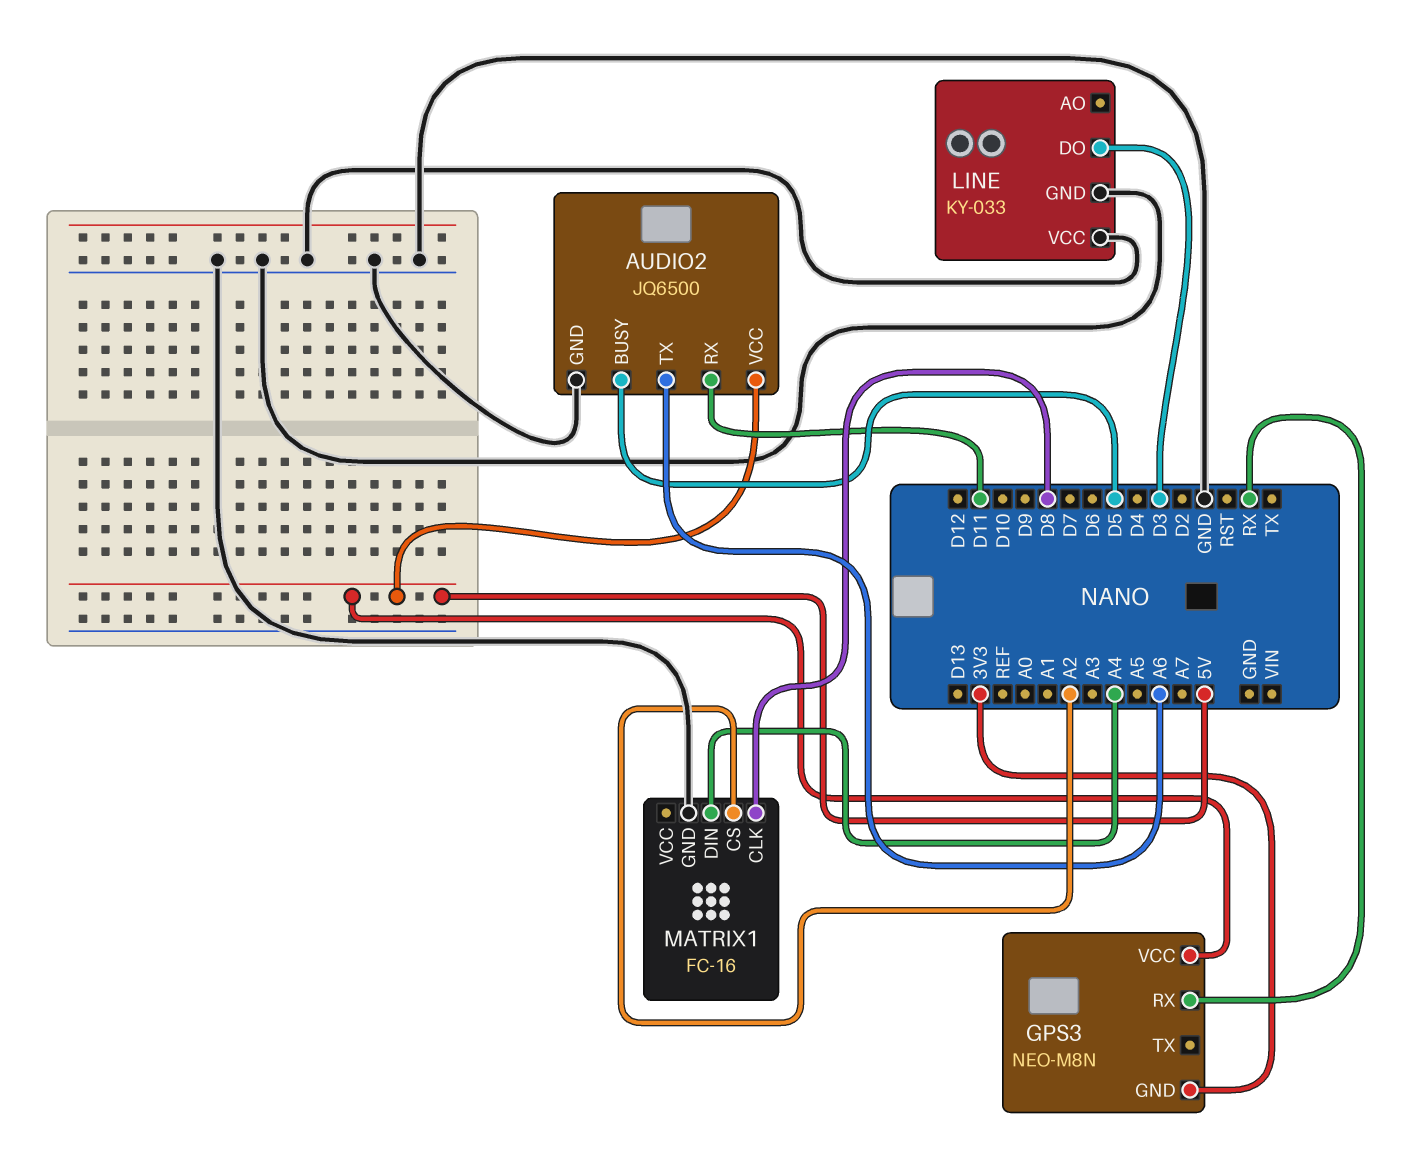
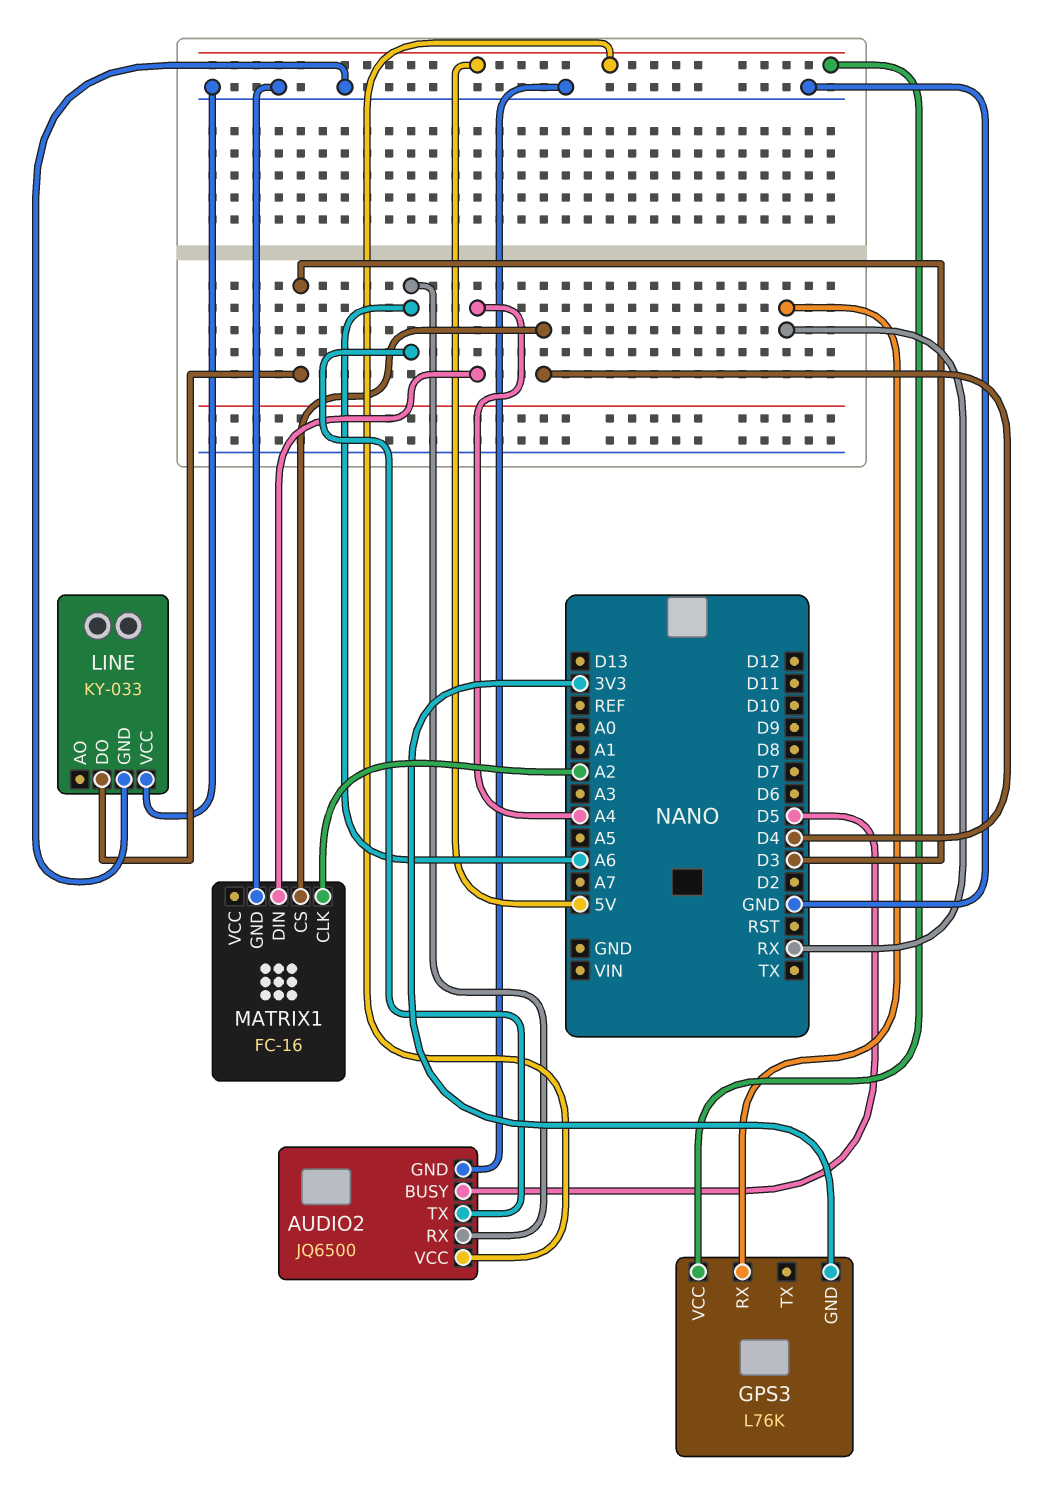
AUDIO2 pin RX: D11 -> A6
GPS3: NEO-M8N -> L76K
MATRIX1 pin CLK: D8 -> A2
MATRIX1 pin CS: A2 -> D4

